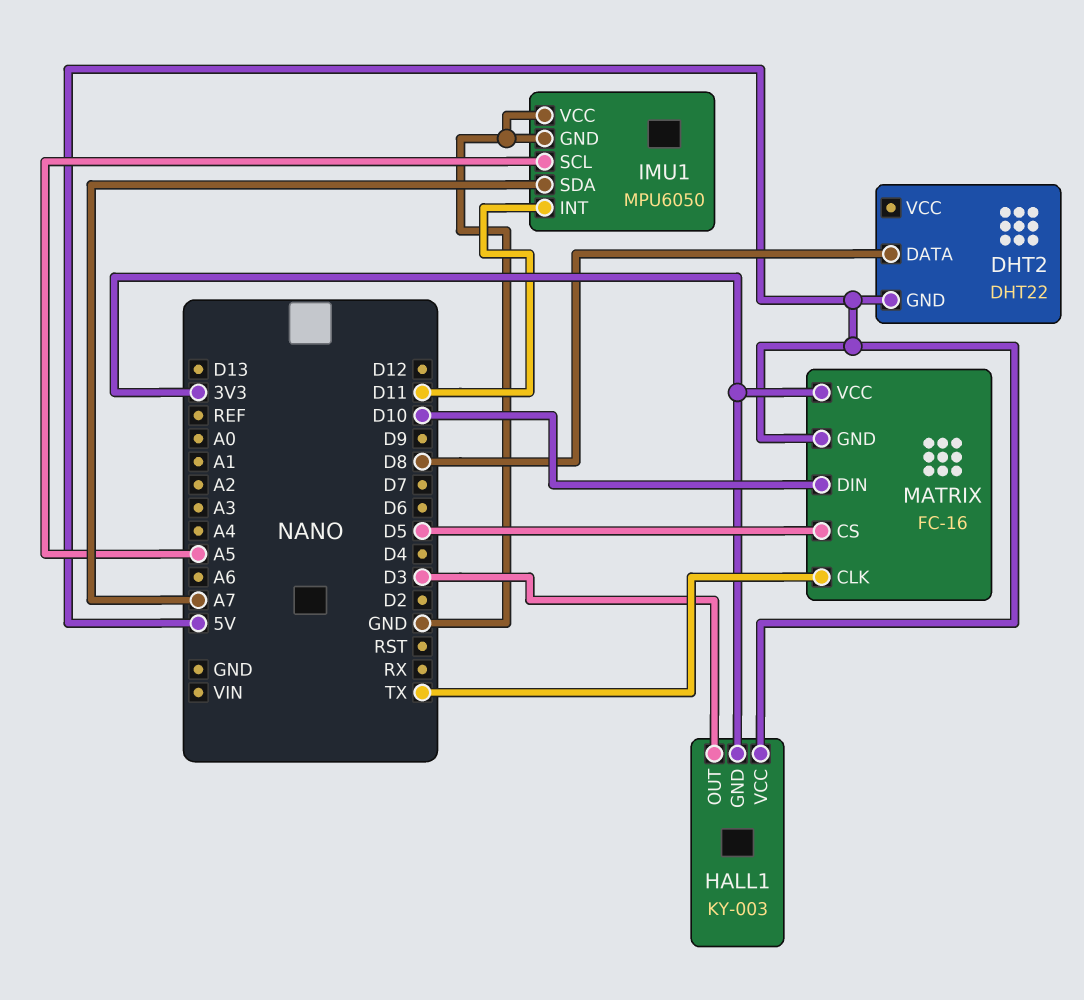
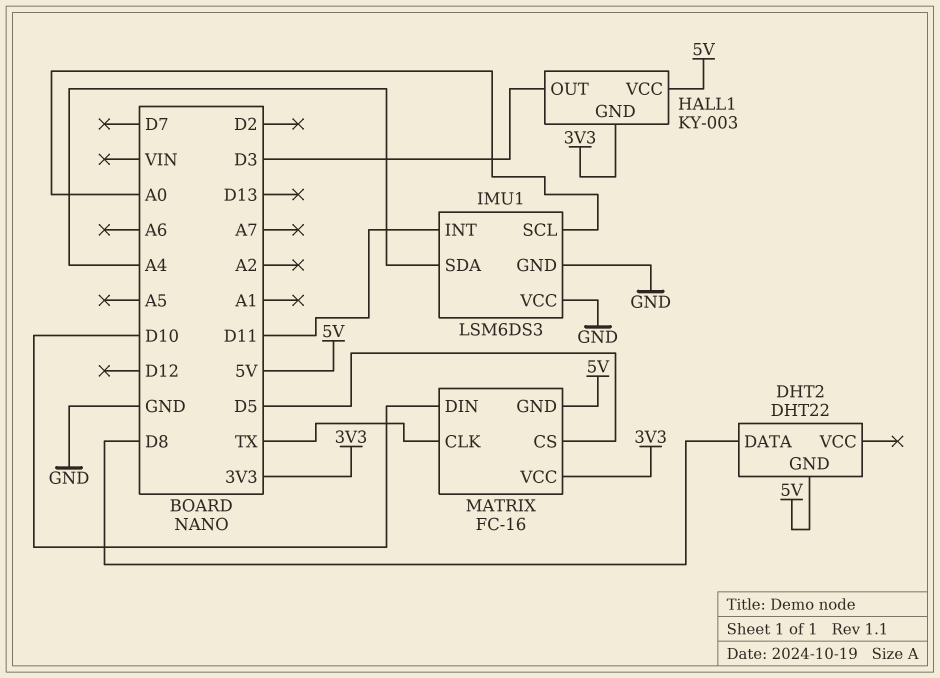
IMU1: MPU6050 -> LSM6DS3
IMU1 pin SCL: A5 -> A0
IMU1 pin SDA: A7 -> A4

